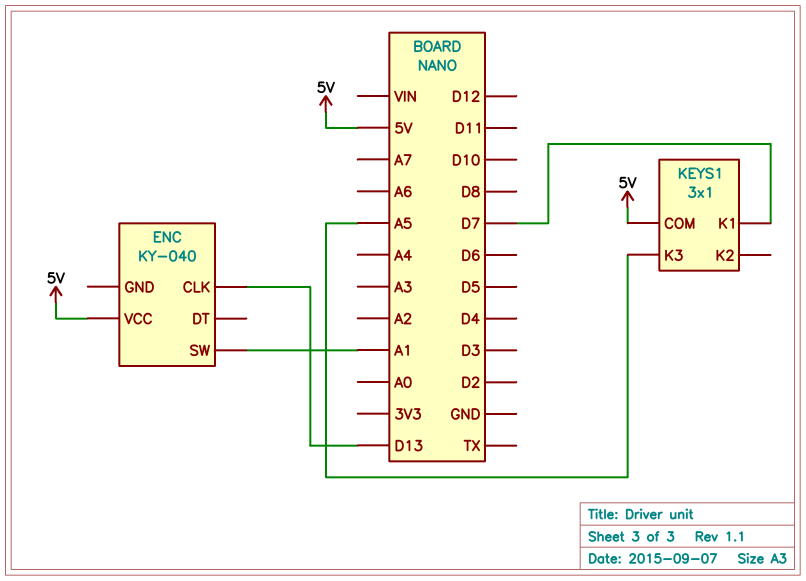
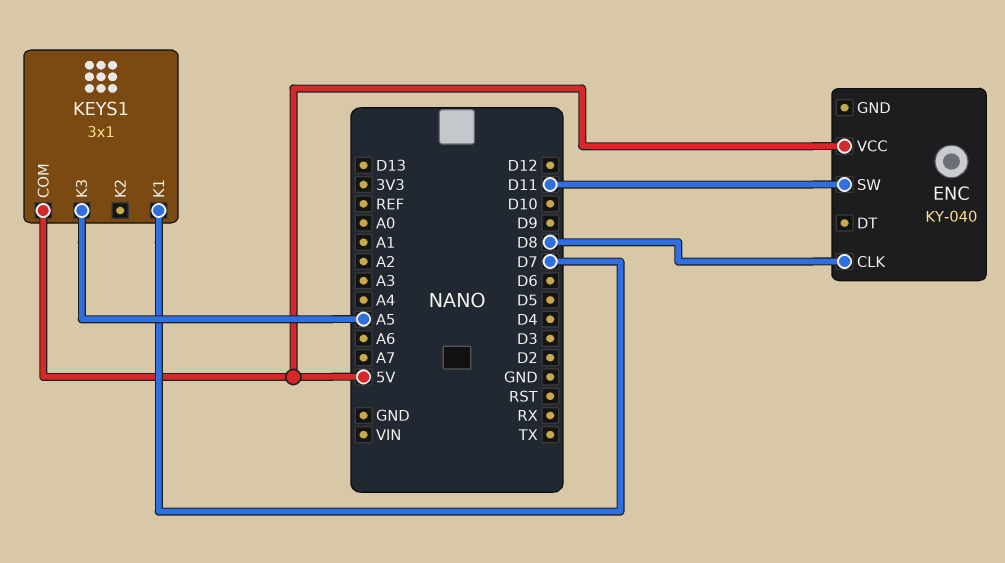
ENC pin CLK: D13 -> D8
ENC pin SW: A1 -> D11

